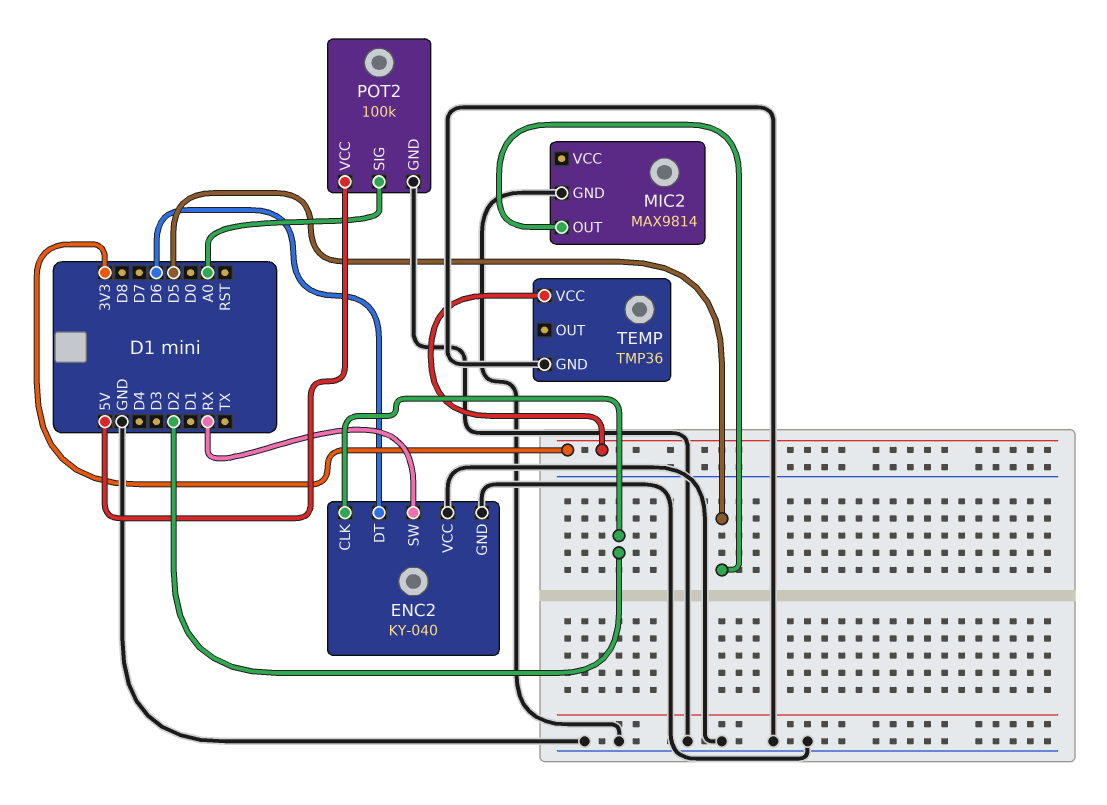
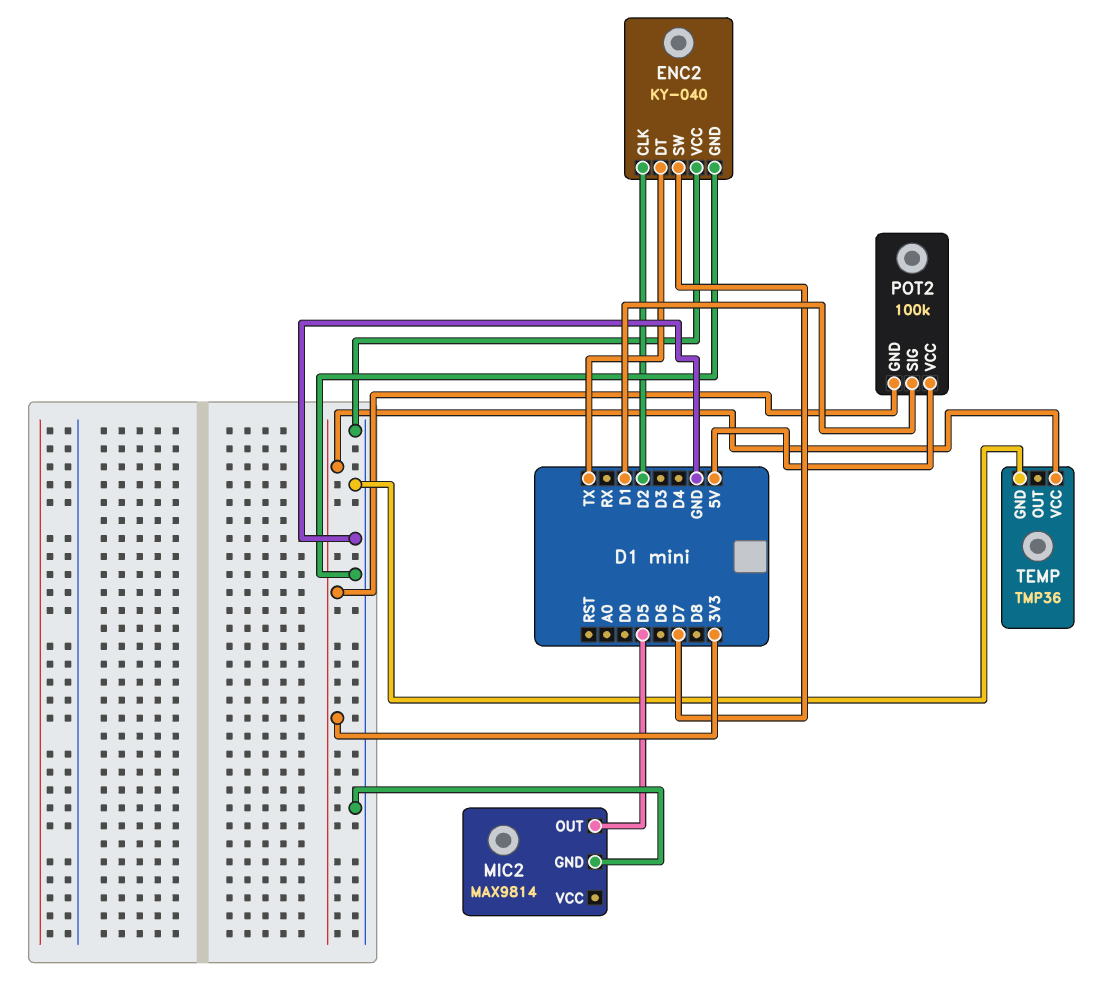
ENC2 pin DT: D6 -> TX
ENC2 pin SW: RX -> D7
POT2 pin GND: GND -> 3V3
POT2 pin SIG: A0 -> D1

